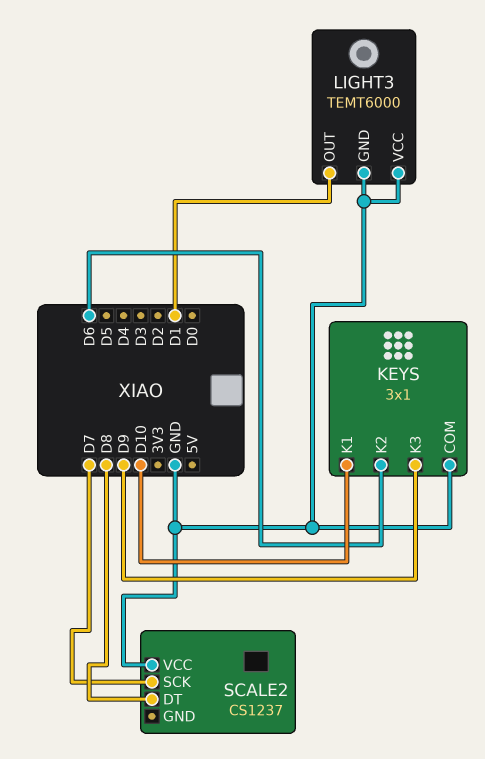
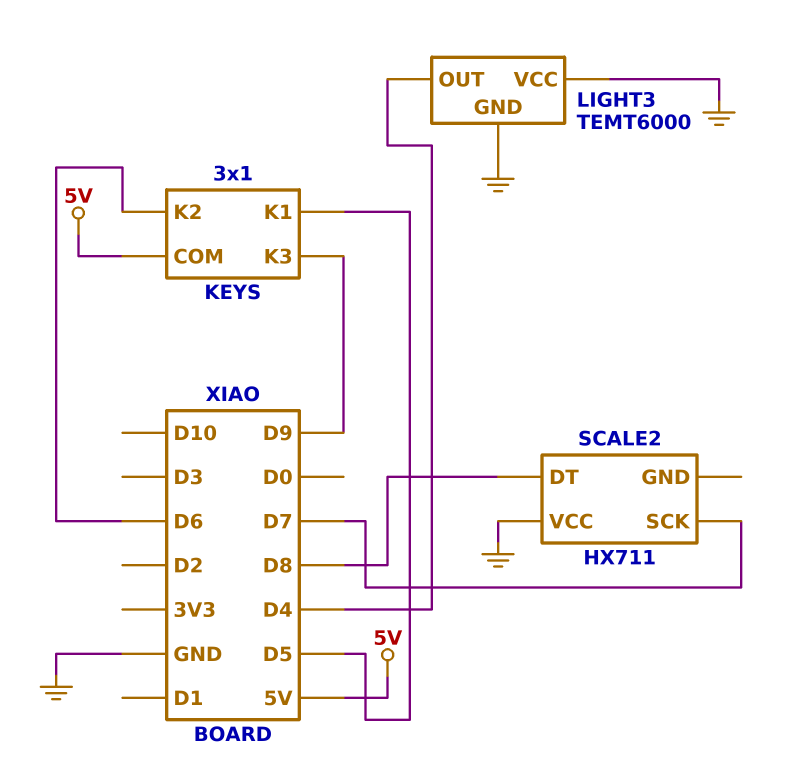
KEYS pin COM: GND -> 5V
KEYS pin K1: D10 -> D5
LIGHT3 pin OUT: D1 -> D4
SCALE2: CS1237 -> HX711

